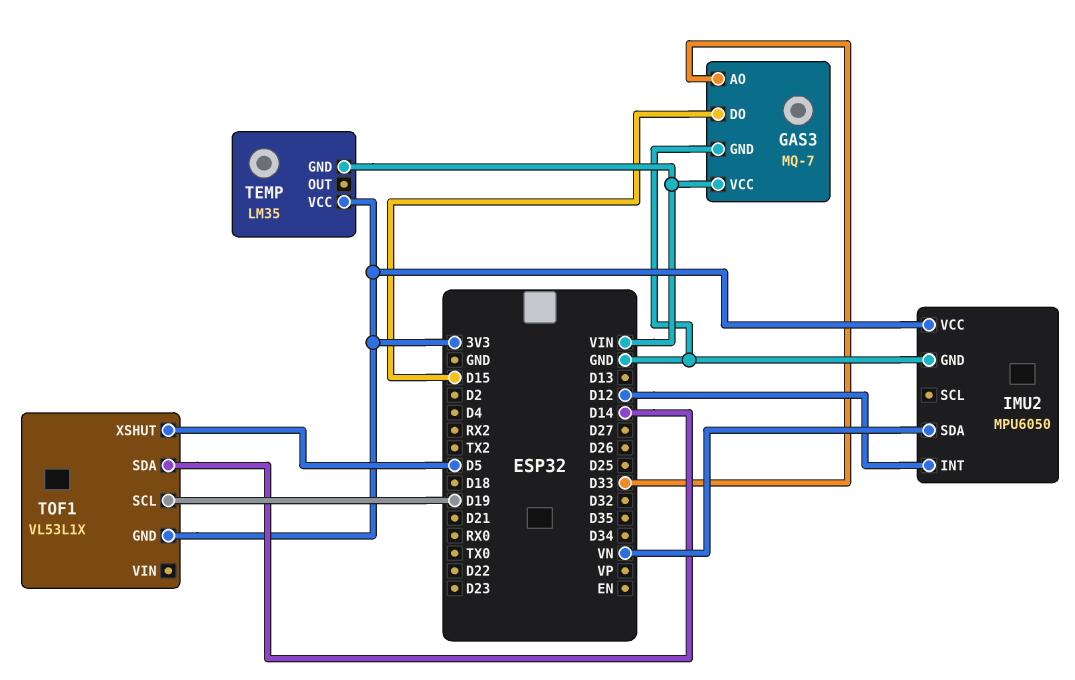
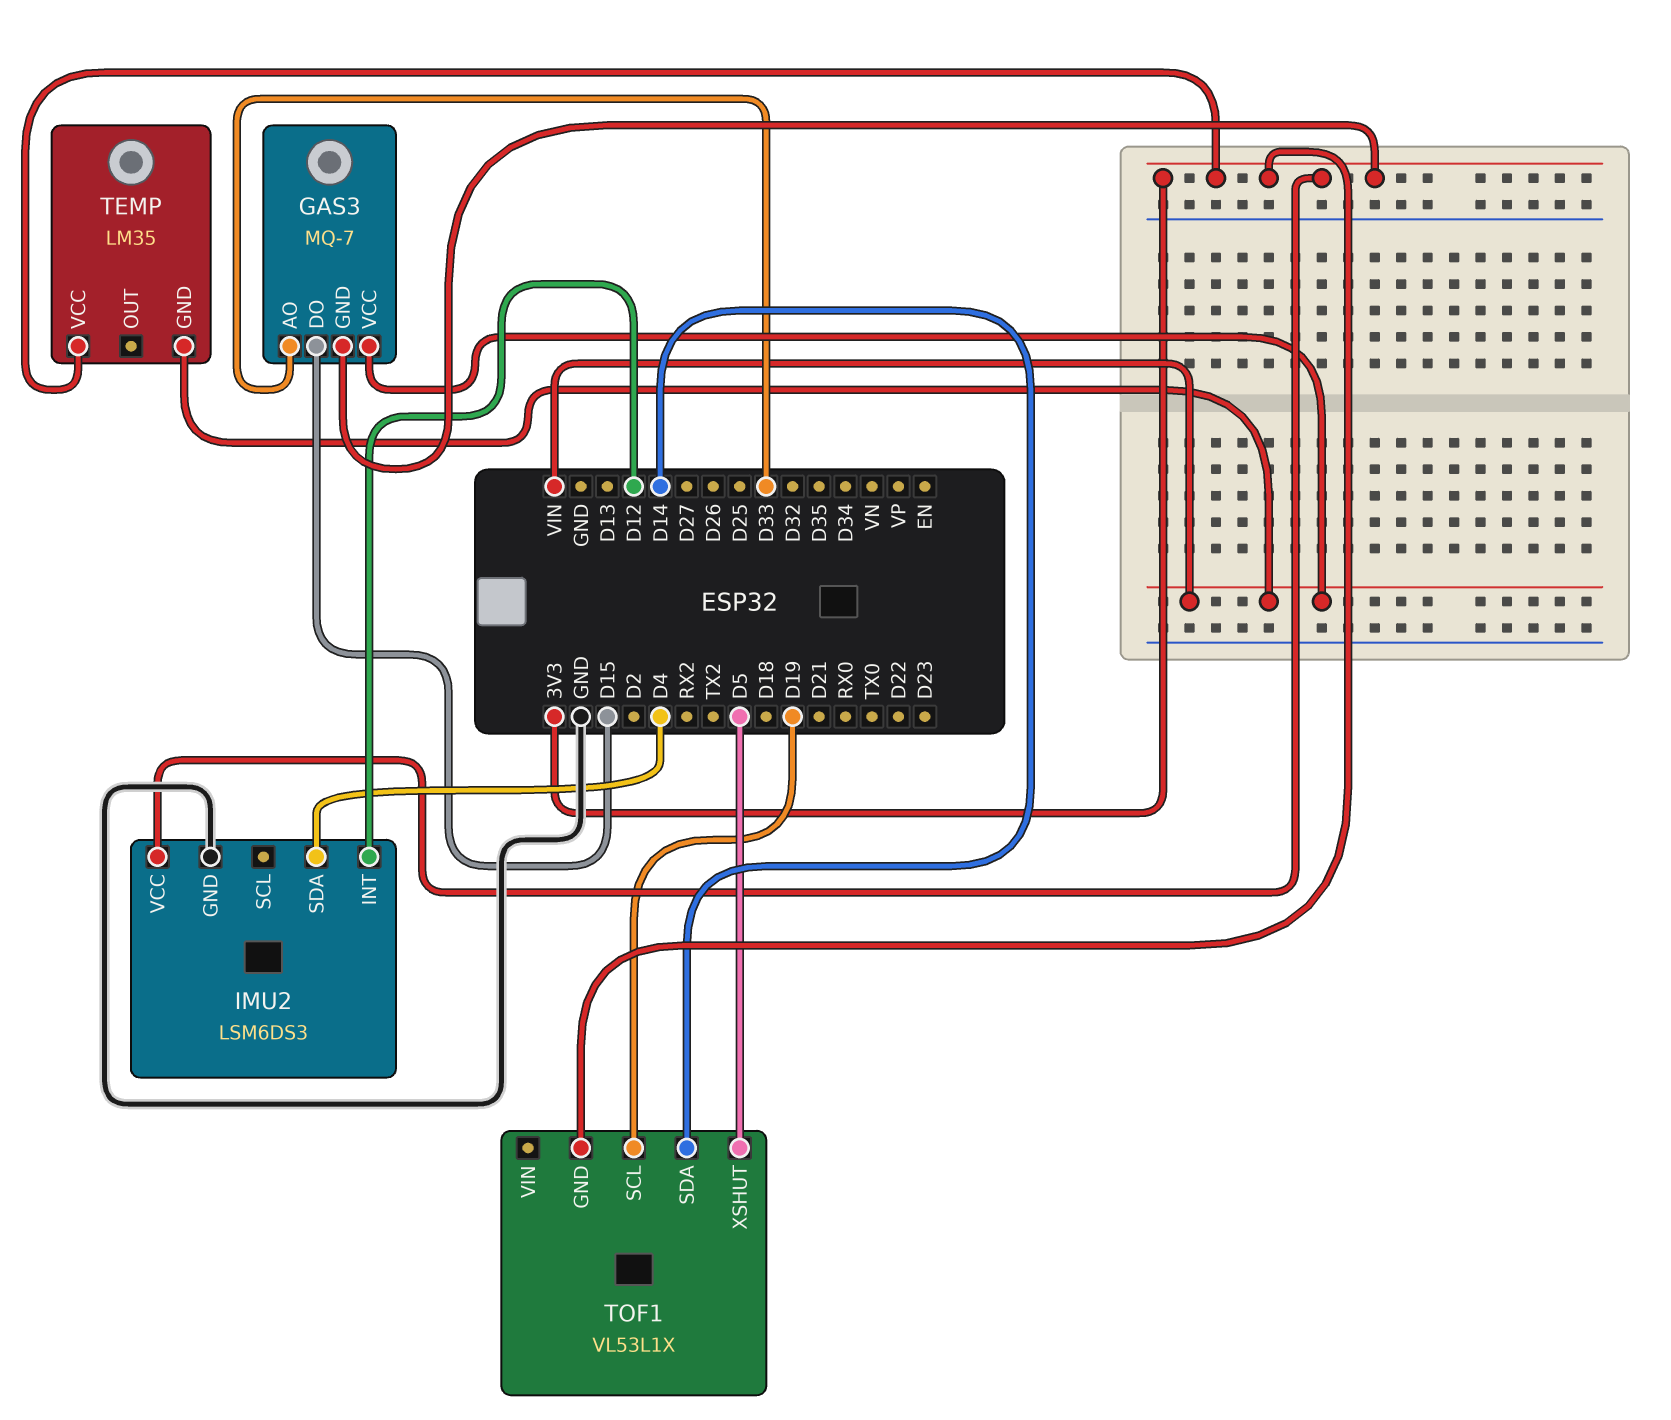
GAS3 pin GND: GND -> 3V3
IMU2: MPU6050 -> LSM6DS3
IMU2 pin SDA: VN -> D4

